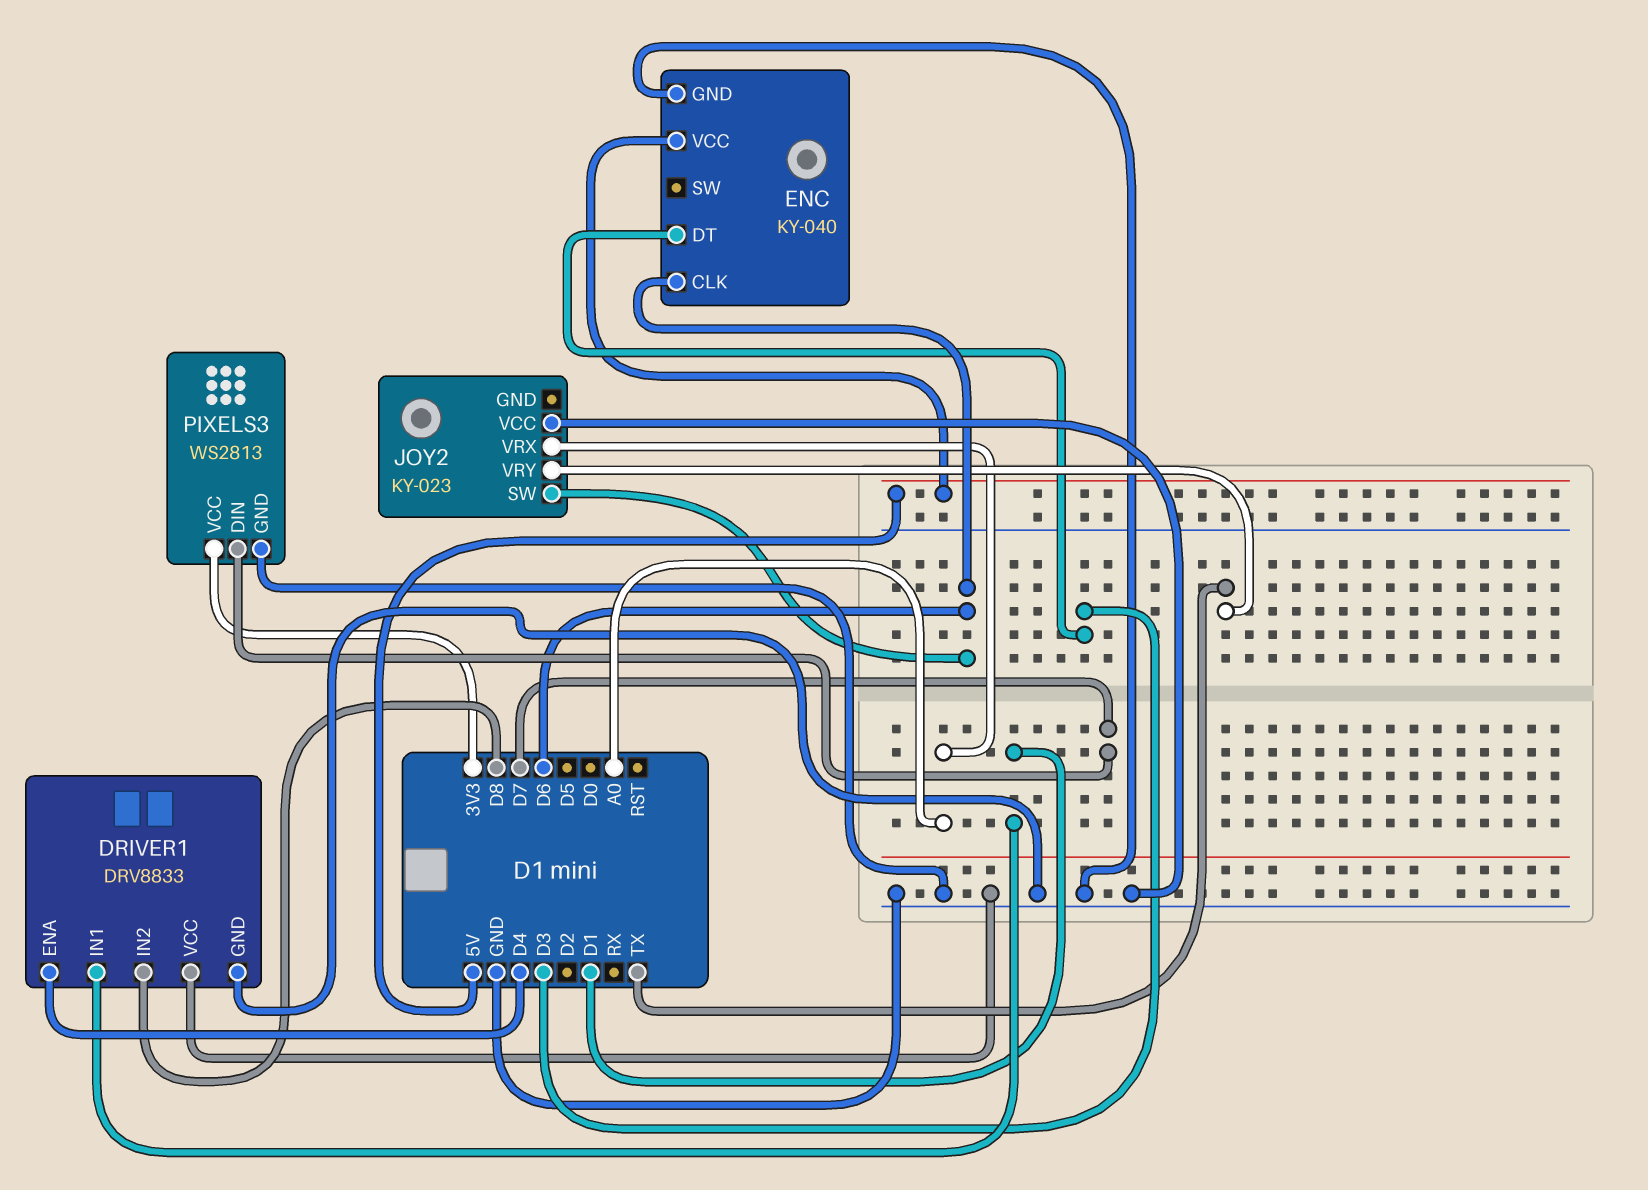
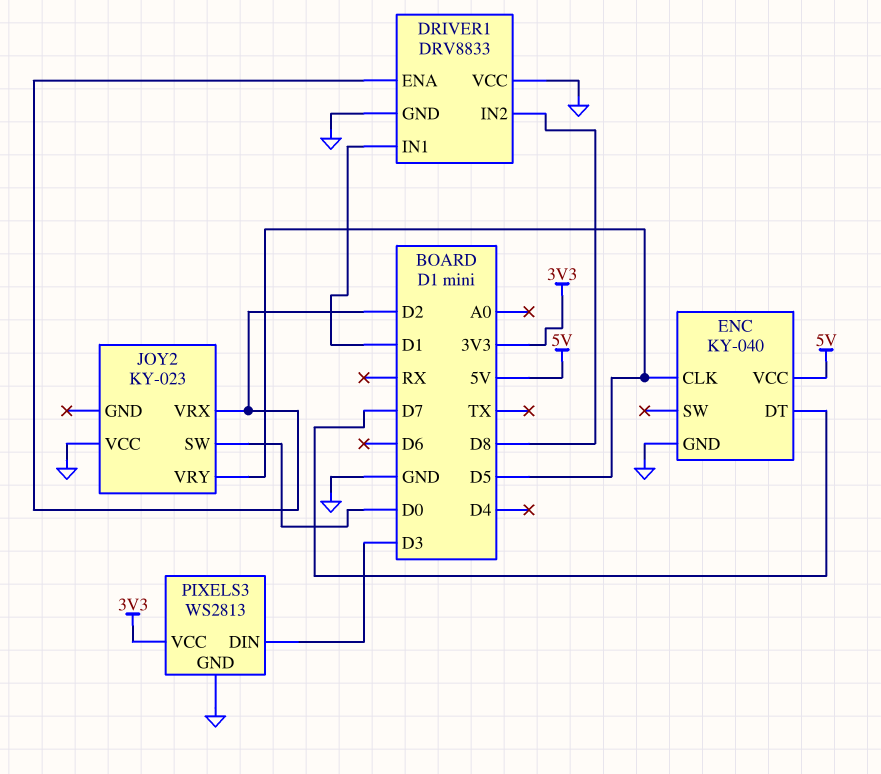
DRIVER1 pin ENA: D4 -> D2
ENC pin CLK: D6 -> D5
ENC pin DT: D3 -> D7
JOY2 pin SW: D6 -> D0
JOY2 pin VRX: A0 -> D2
JOY2 pin VRY: TX -> D5
PIXELS3 pin DIN: D7 -> D3

